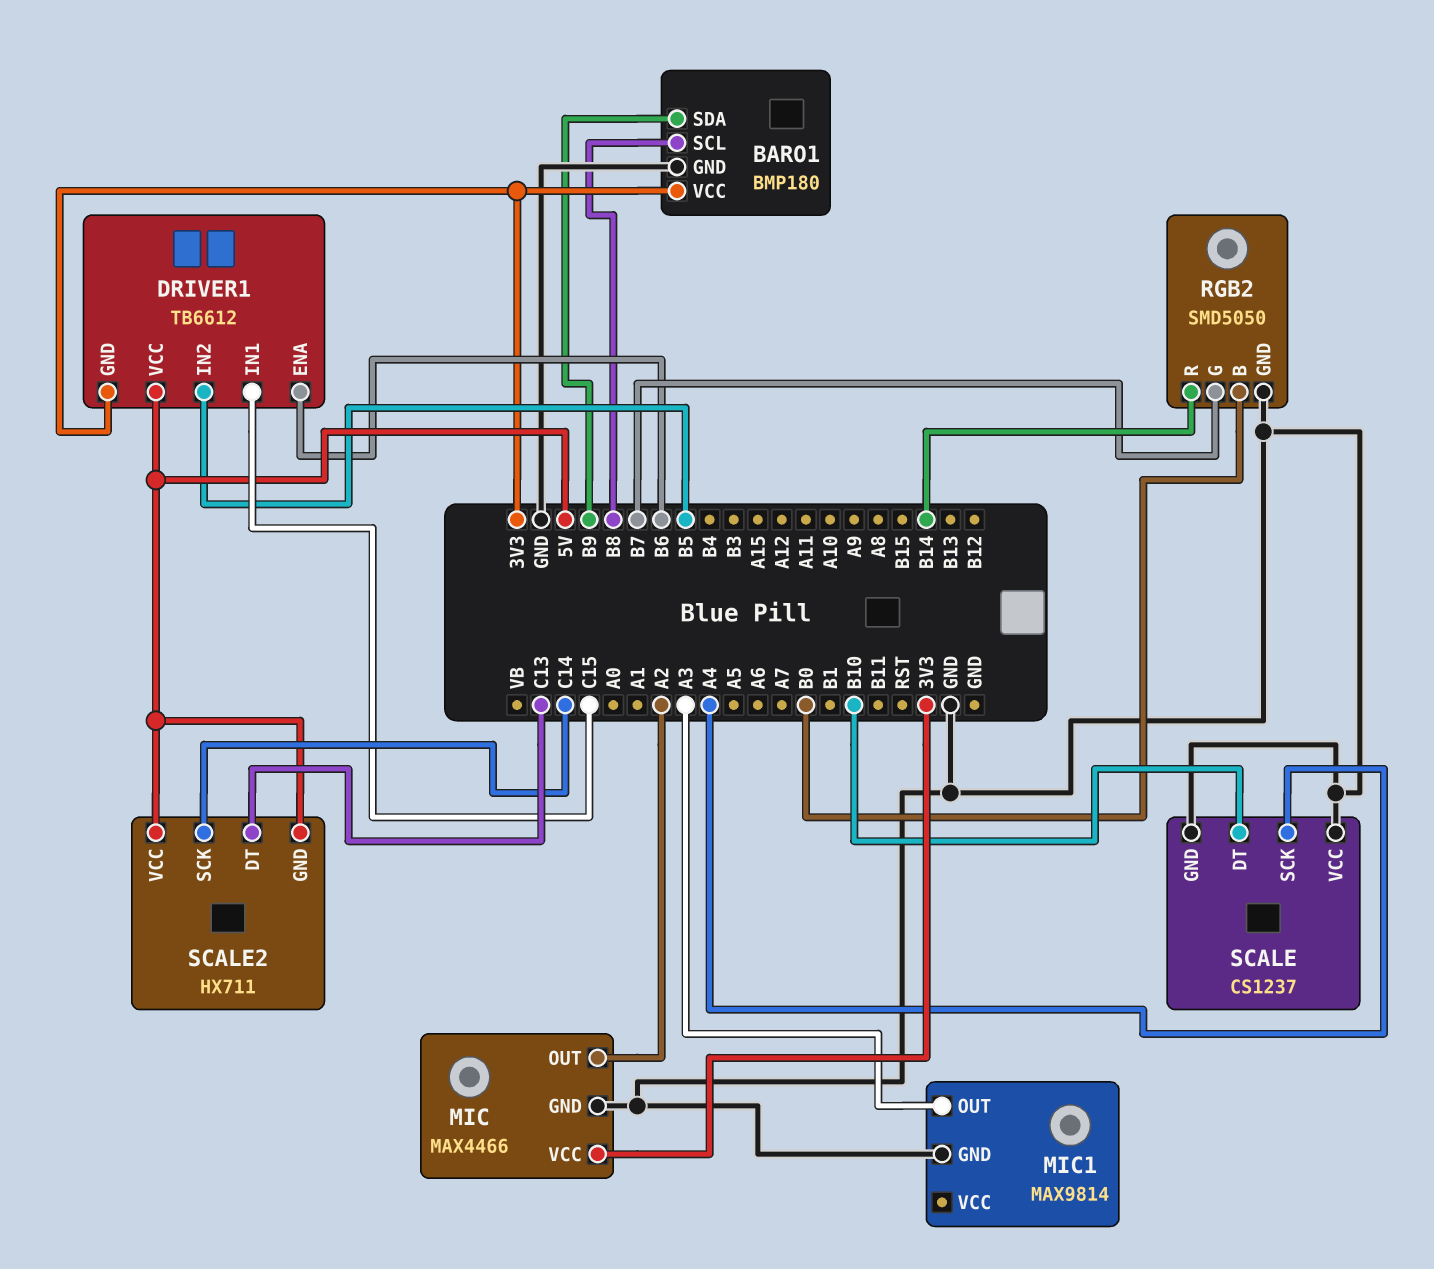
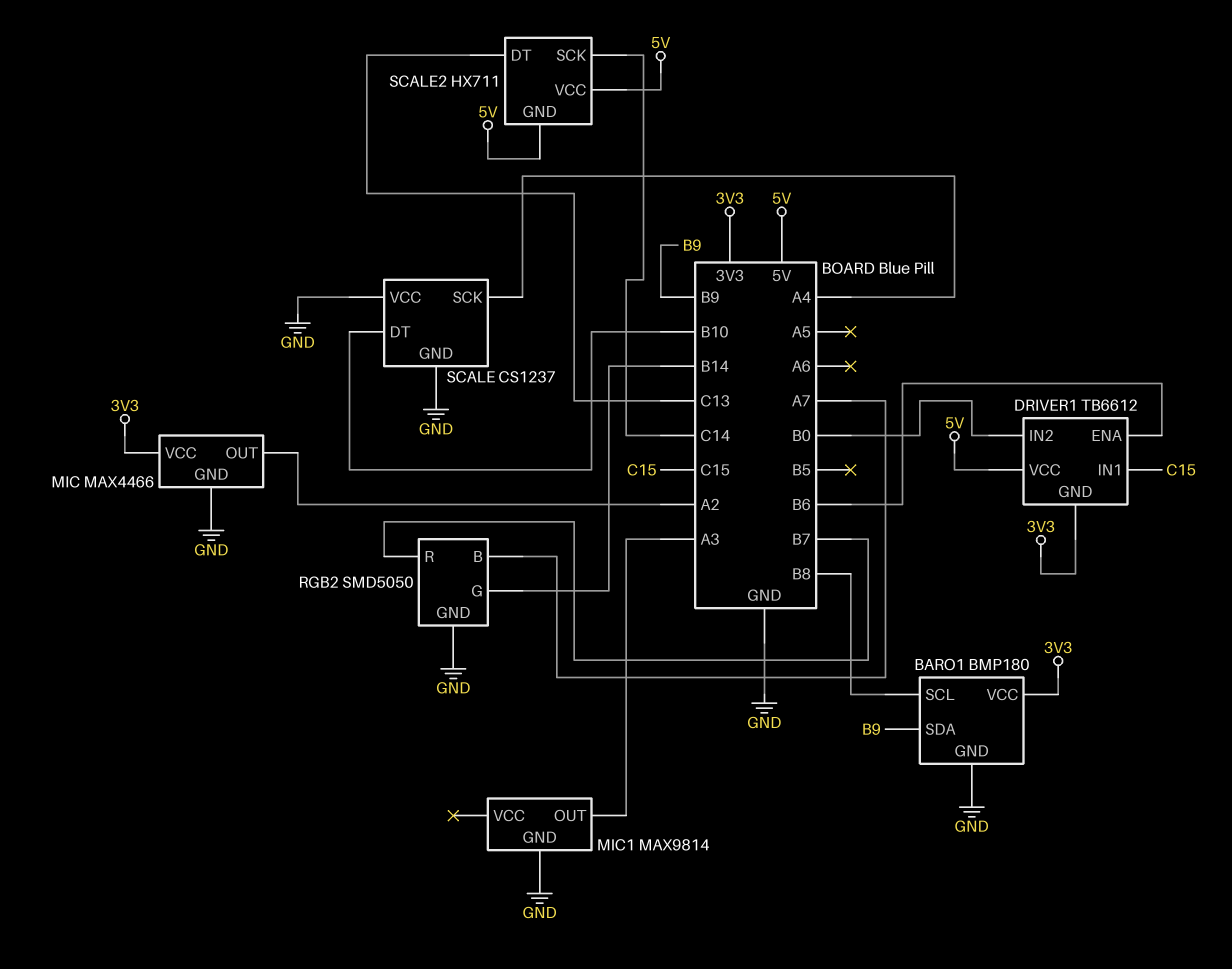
DRIVER1 pin IN2: B5 -> B0
RGB2 pin B: B0 -> A7
RGB2 pin G: B7 -> B14
RGB2 pin R: B14 -> B7

